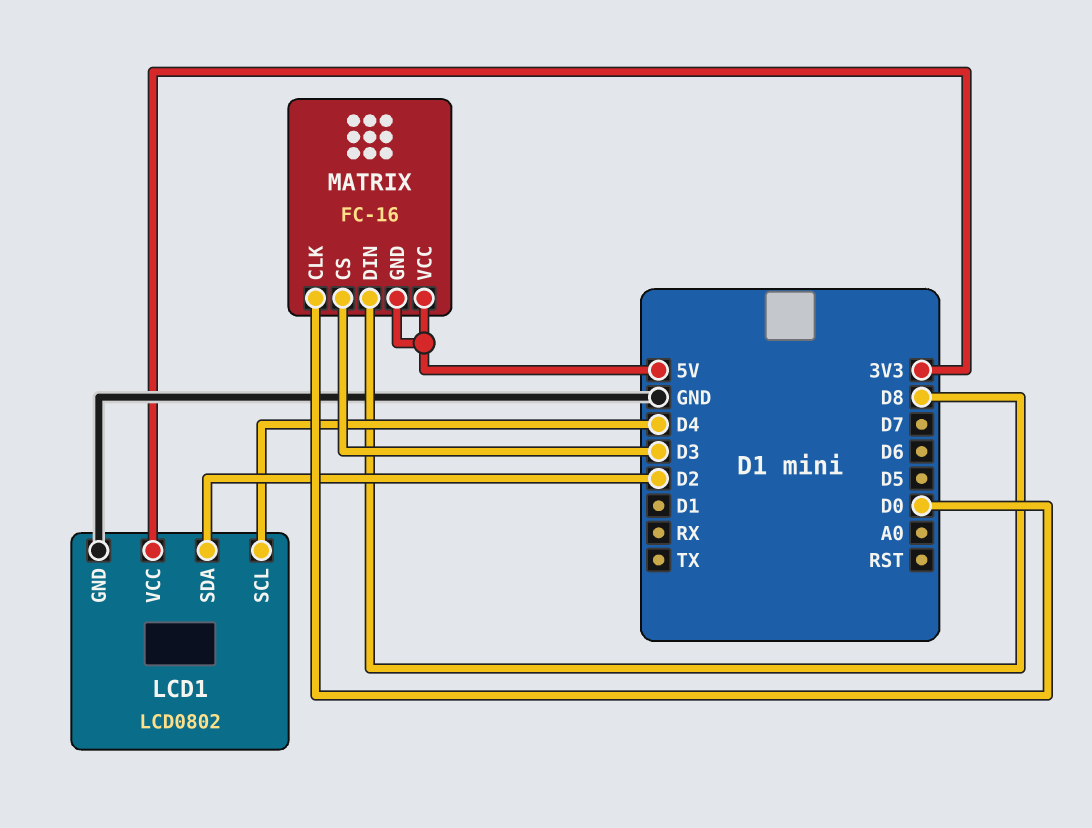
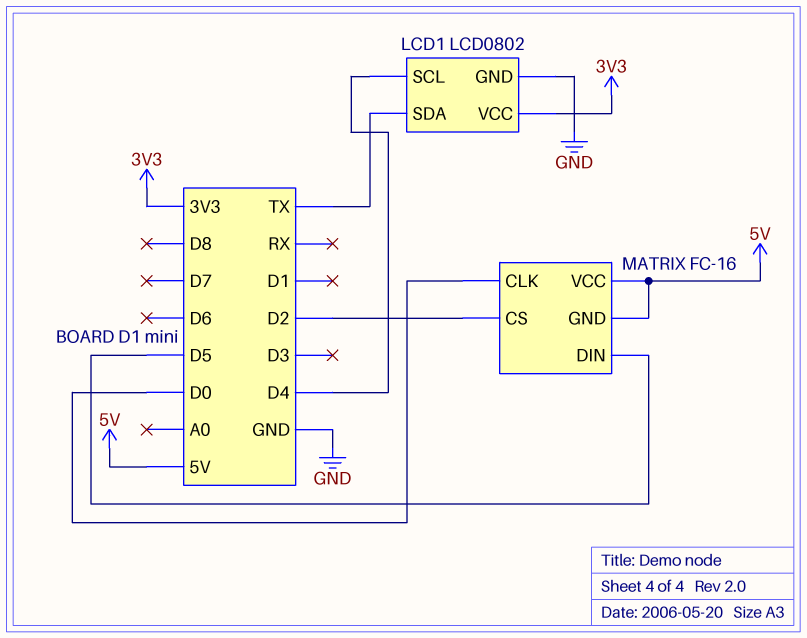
LCD1 pin SDA: D2 -> TX
MATRIX pin CS: D3 -> D2
MATRIX pin DIN: D8 -> D5

